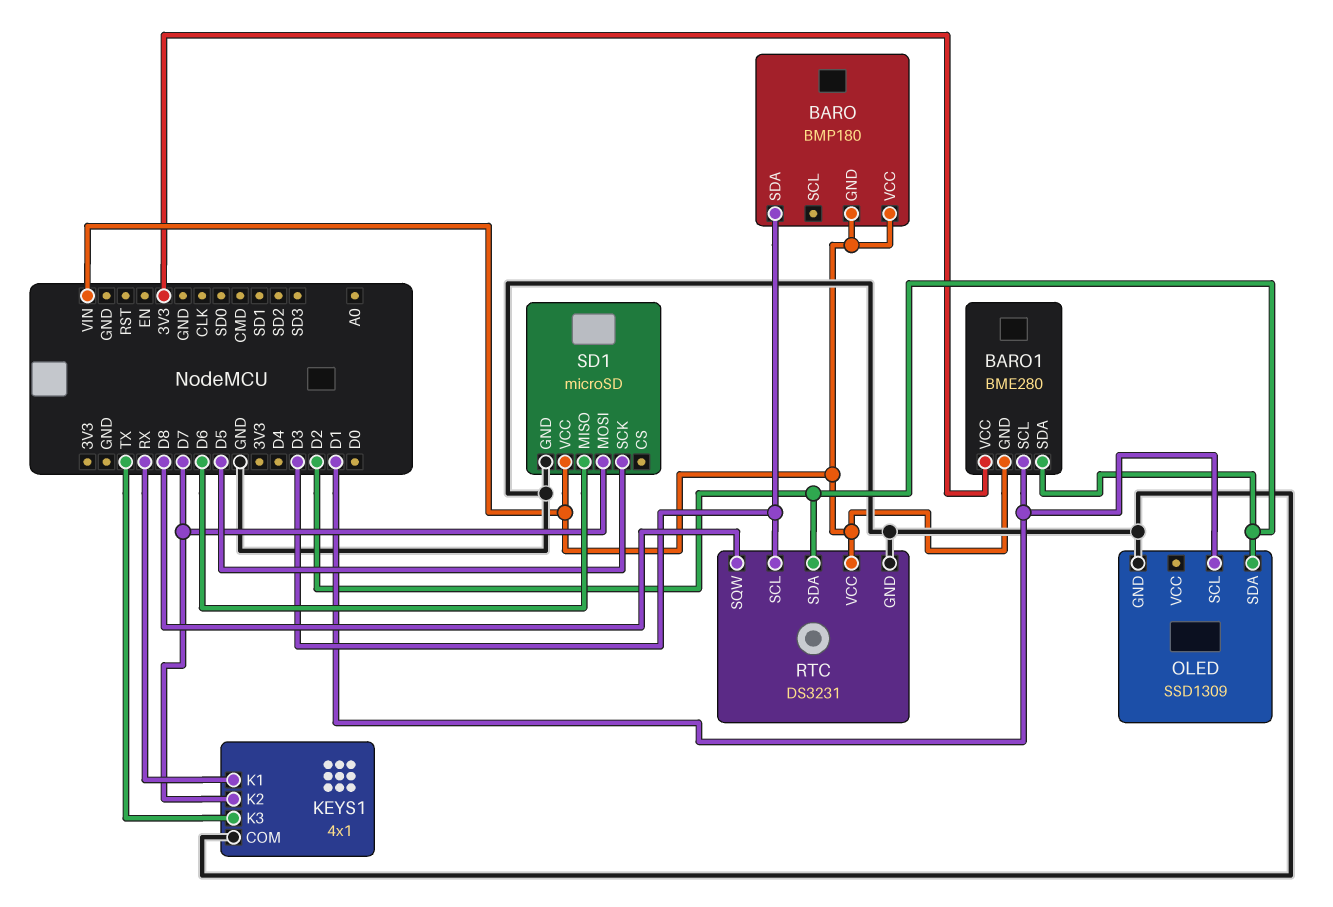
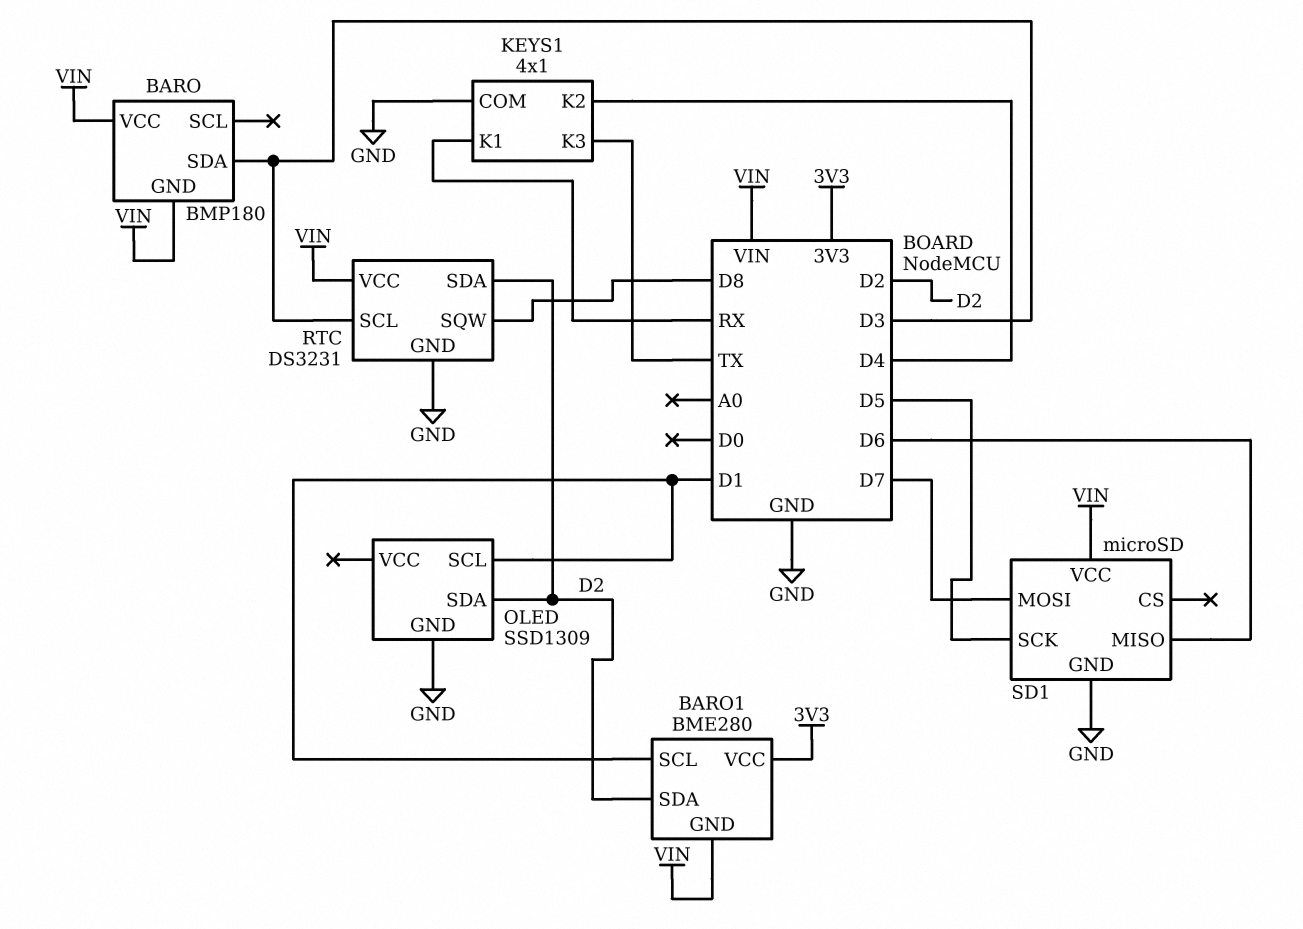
KEYS1 pin K2: D7 -> D4

